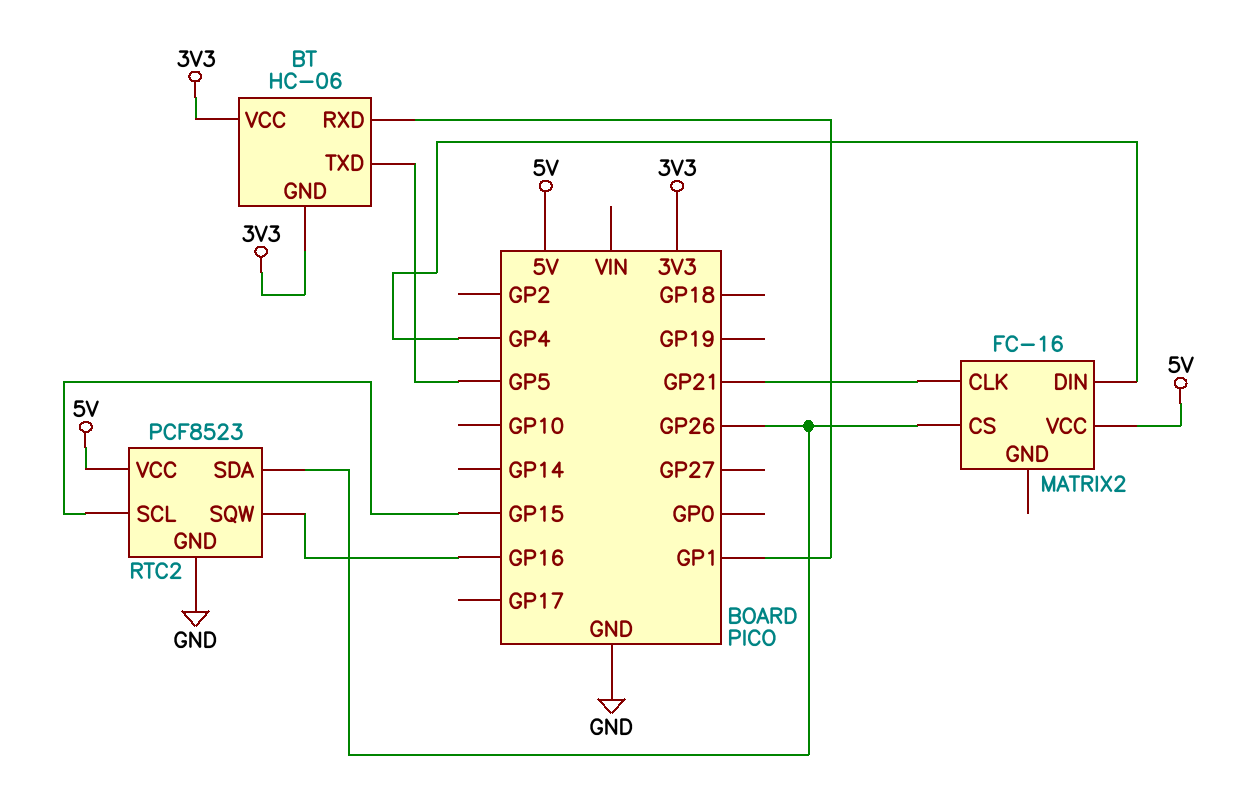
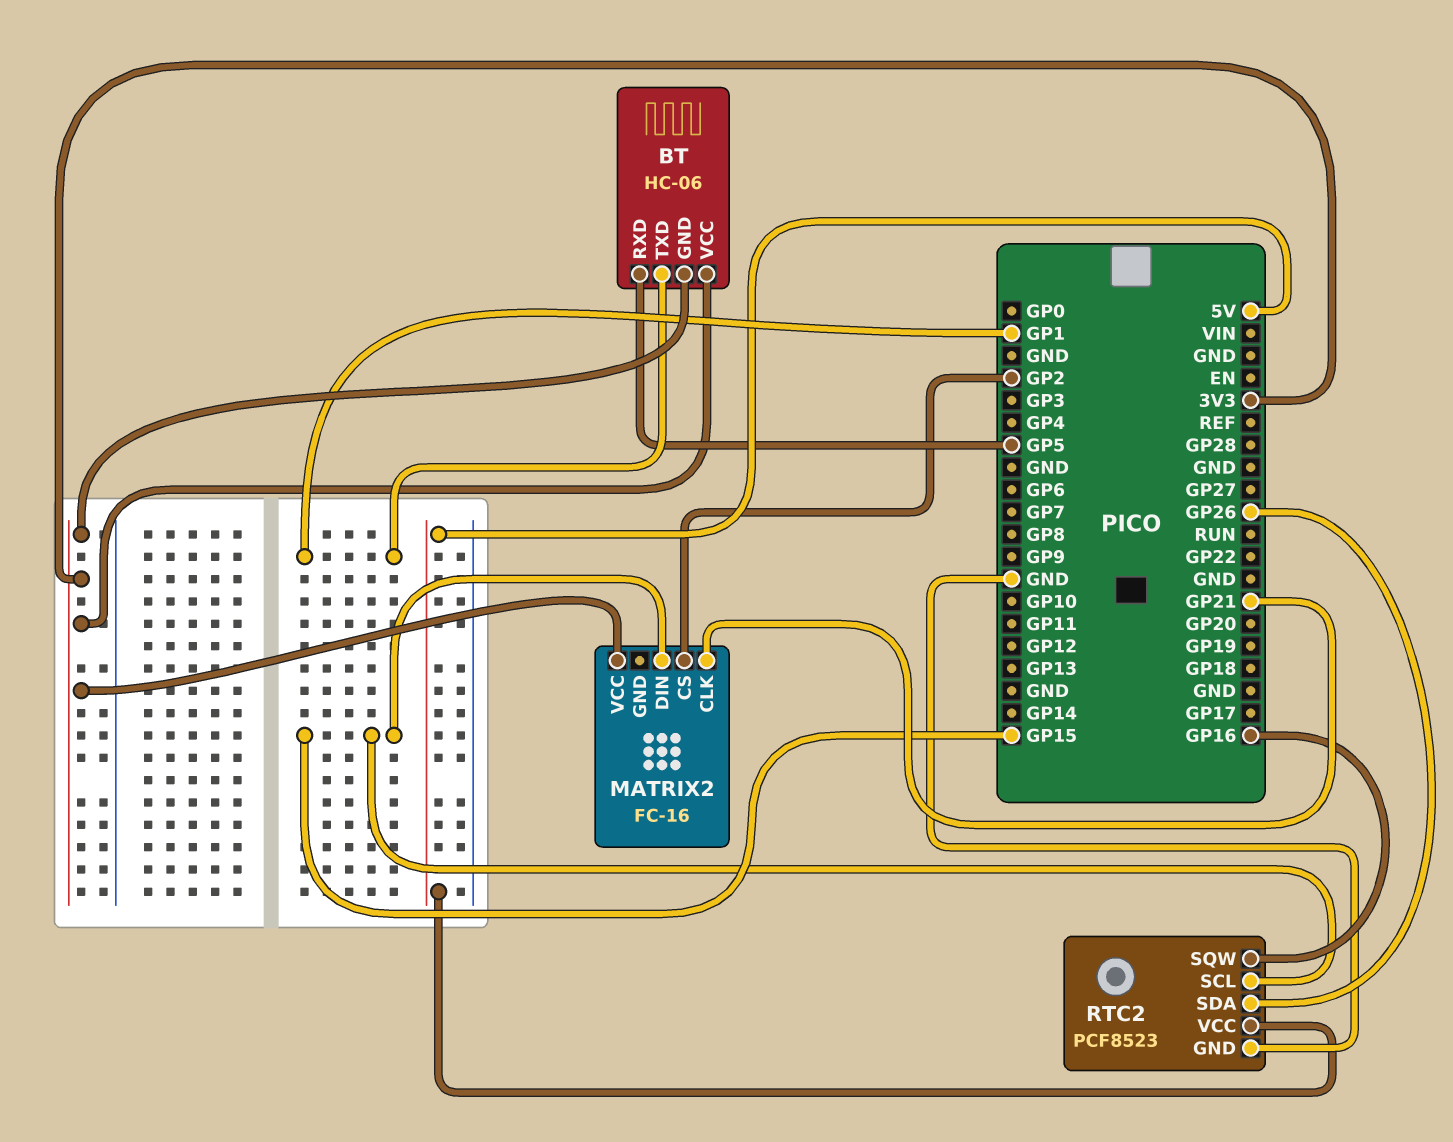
BT pin RXD: GP1 -> GP5
BT pin TXD: GP5 -> GP1
MATRIX2 pin CS: GP26 -> GP2
MATRIX2 pin DIN: GP4 -> GP15
MATRIX2 pin VCC: 5V -> 3V3

